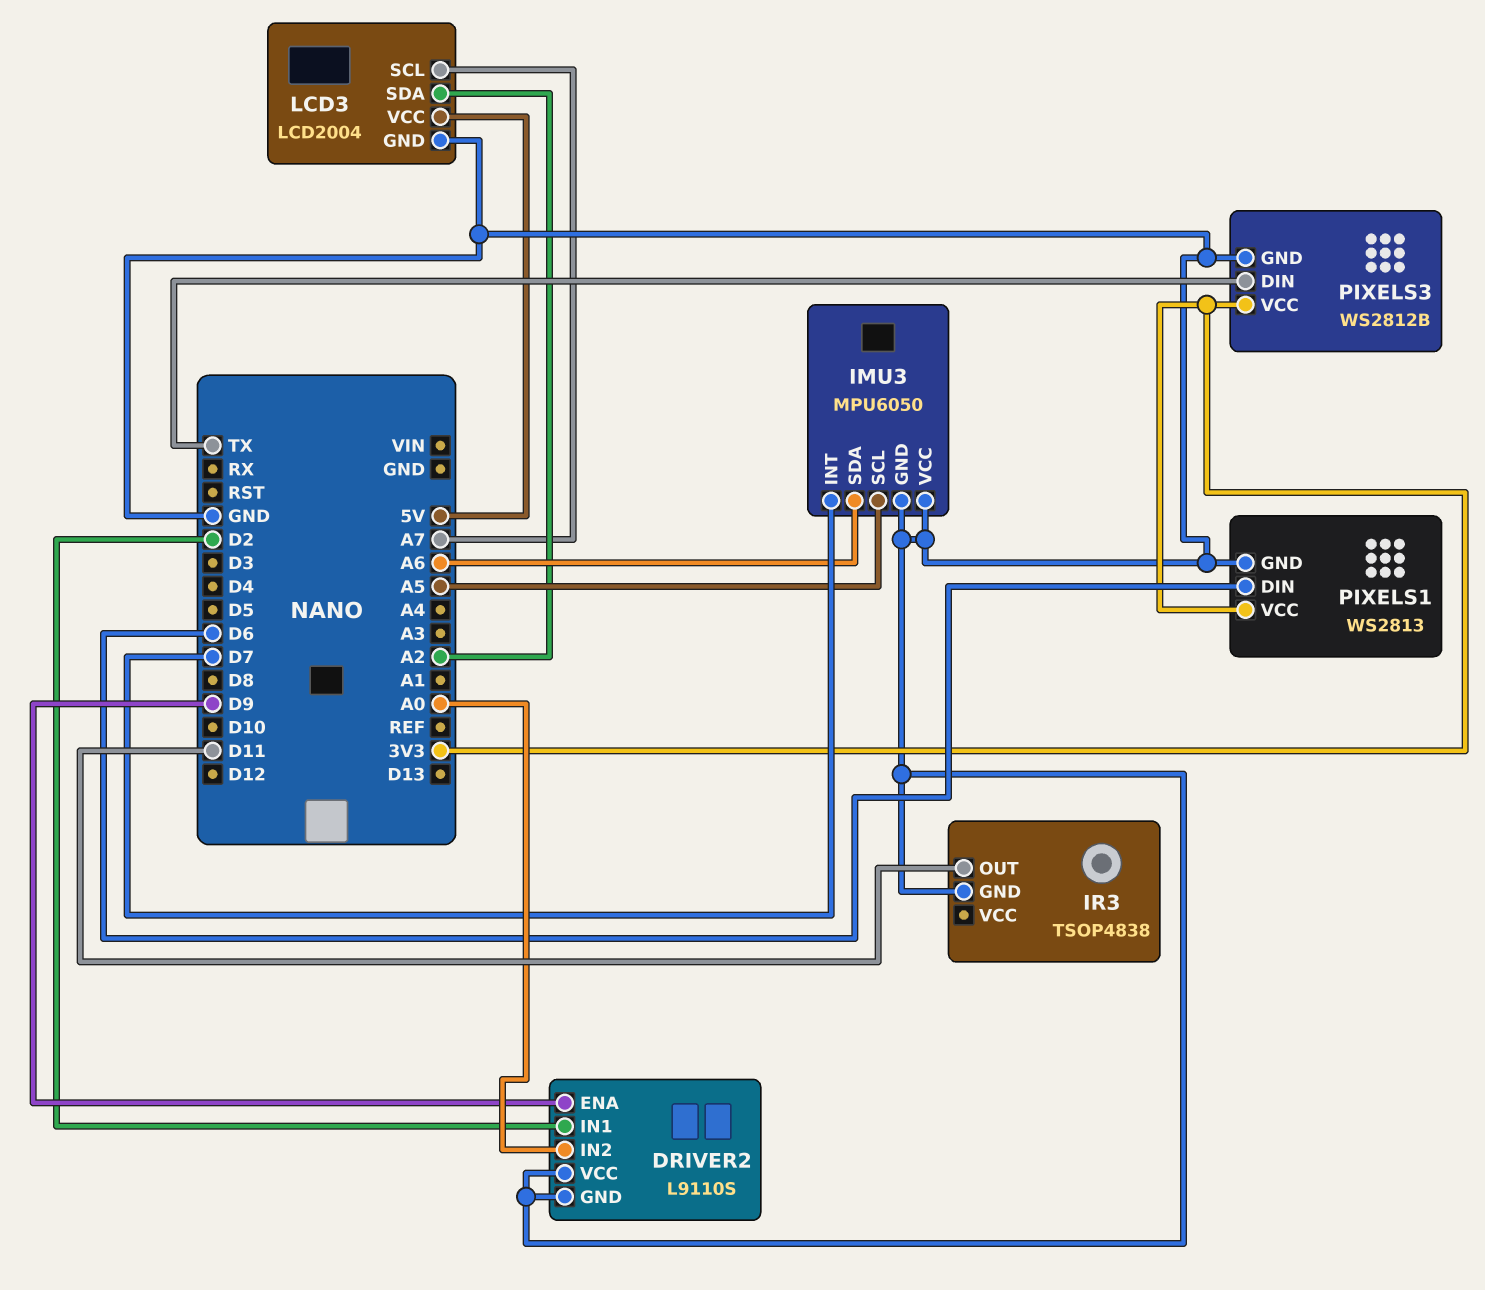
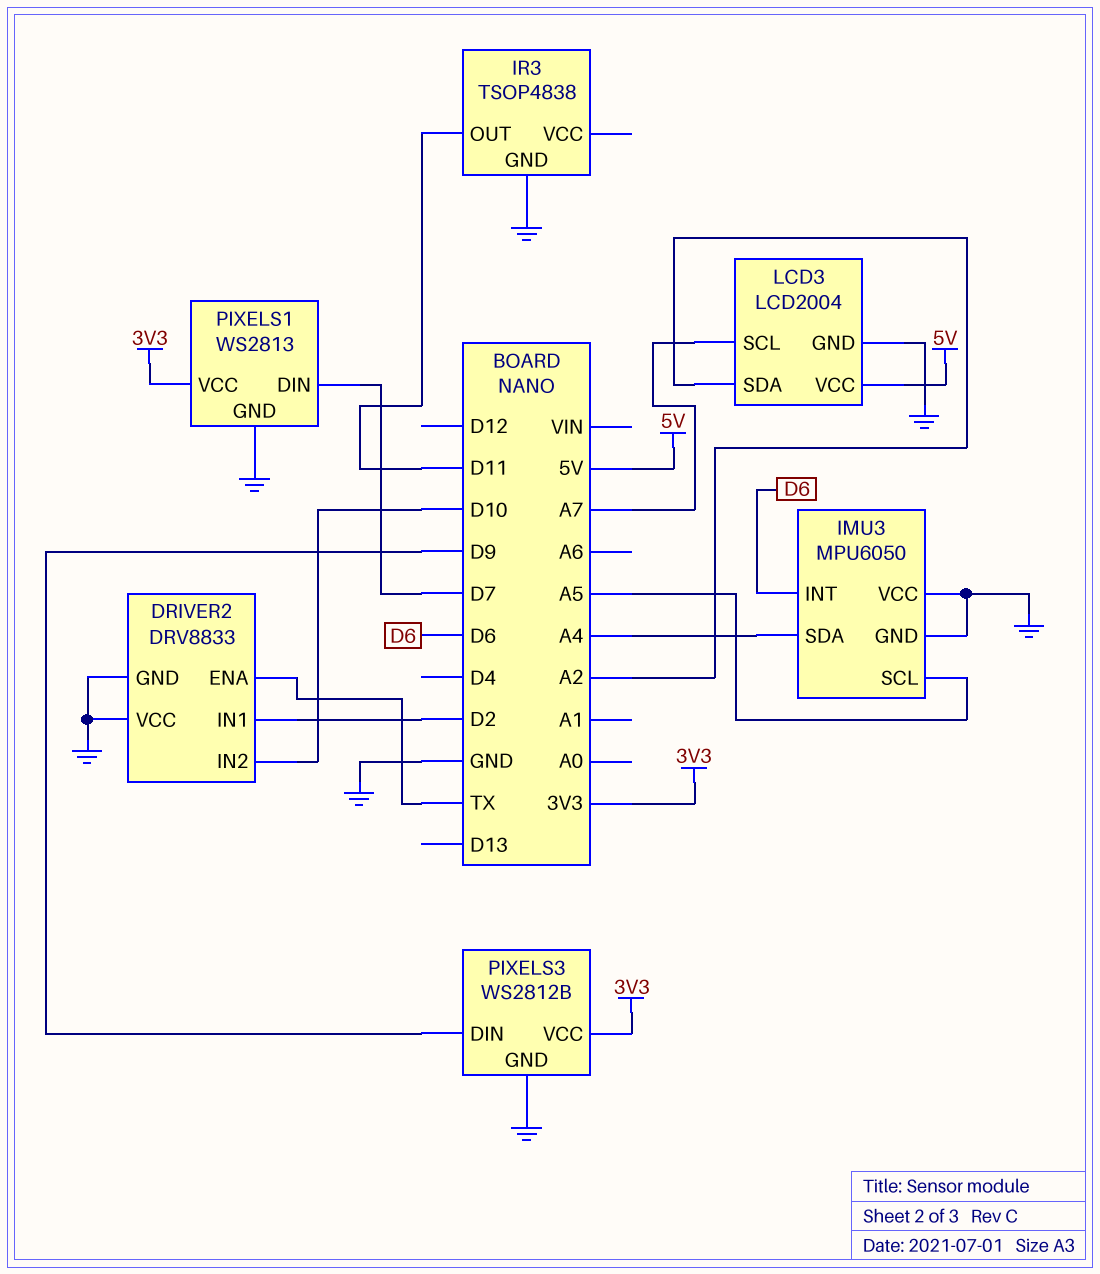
DRIVER2: L9110S -> DRV8833
DRIVER2 pin ENA: D9 -> TX
DRIVER2 pin IN2: A0 -> D10
IMU3 pin INT: D7 -> D6
IMU3 pin SDA: A6 -> A4
PIXELS1 pin DIN: D6 -> D7
PIXELS3 pin DIN: TX -> D9

